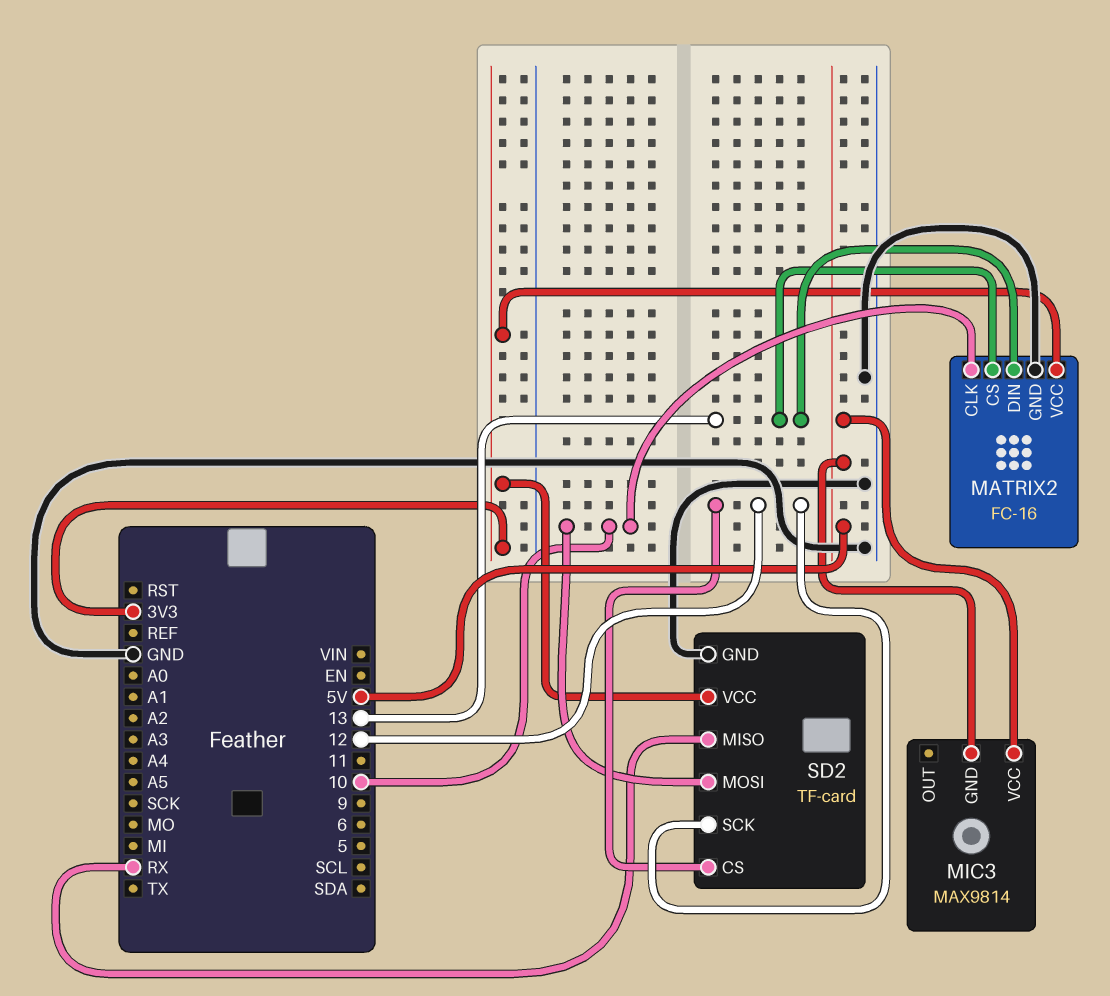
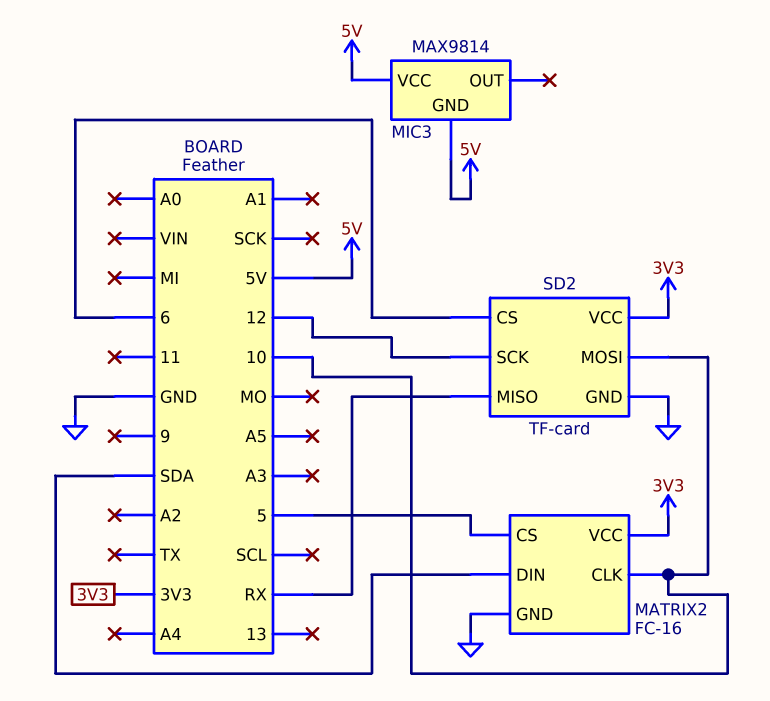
MATRIX2 pin CS: 13 -> 5
MATRIX2 pin DIN: 13 -> SDA
SD2 pin CS: 12 -> 6

